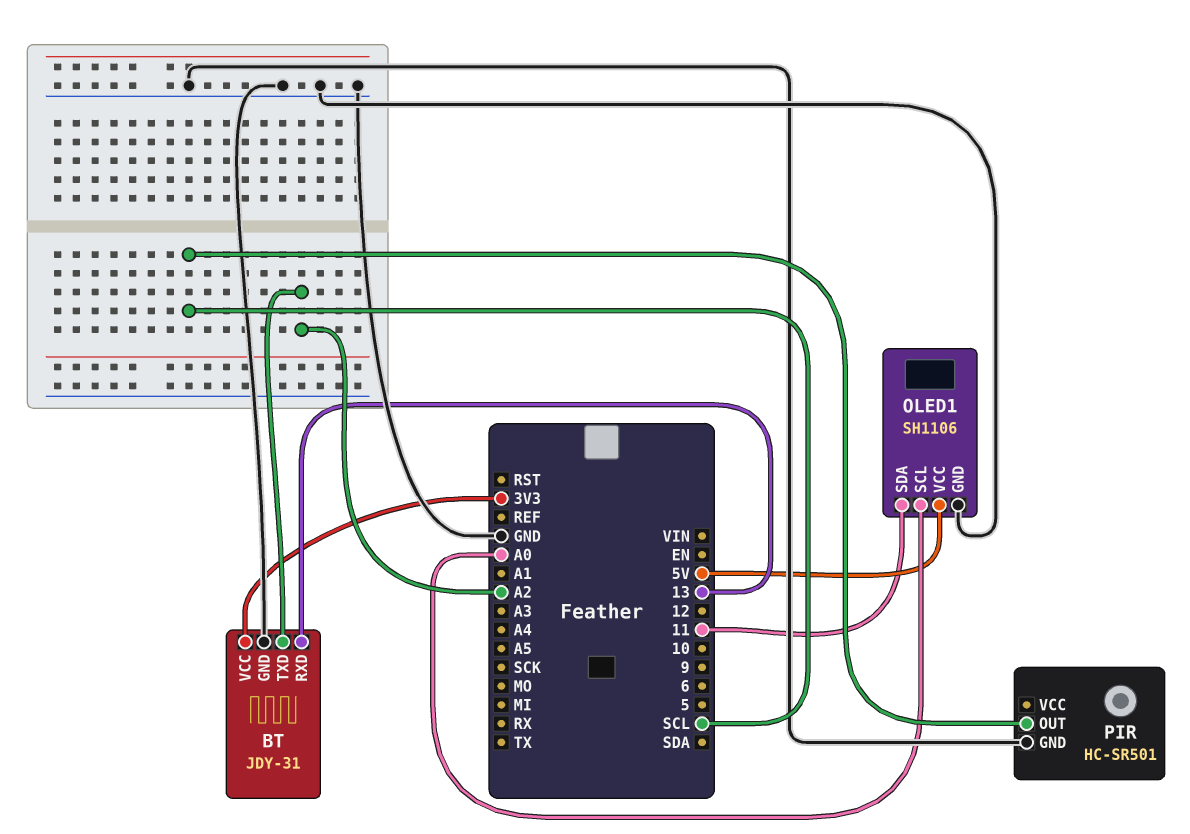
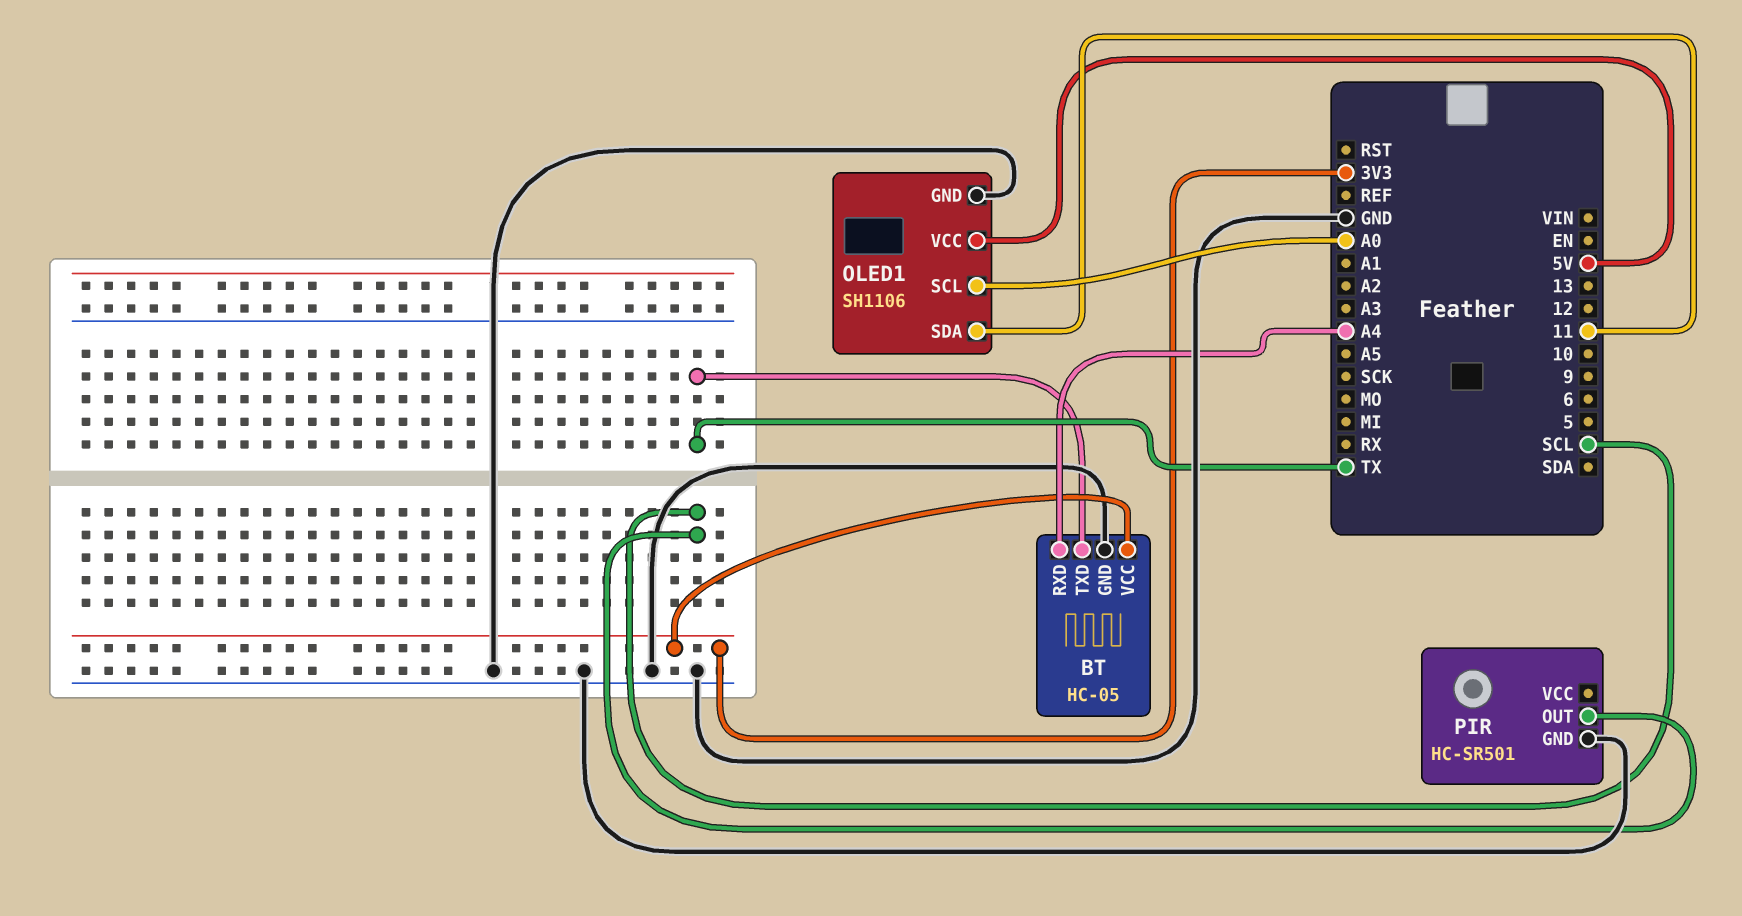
BT: JDY-31 -> HC-05
BT pin RXD: 13 -> A4
BT pin TXD: A2 -> TX

